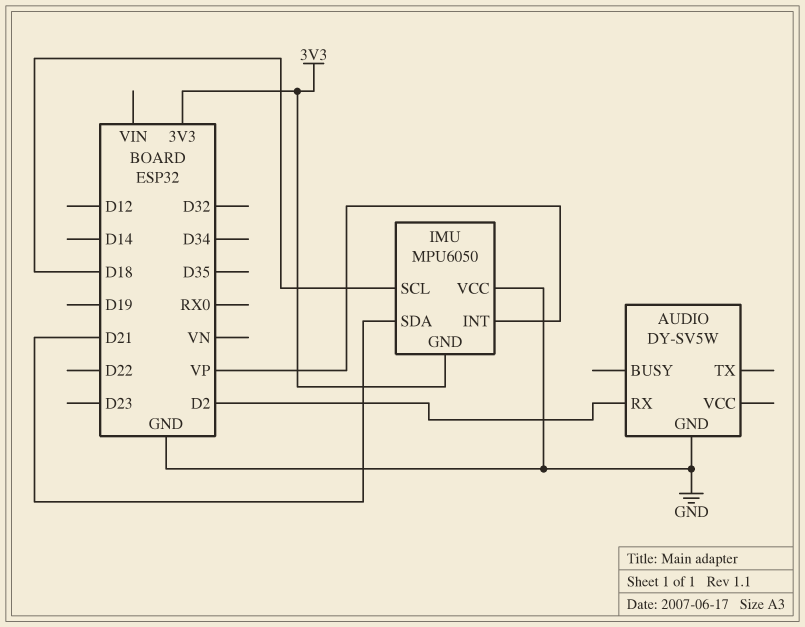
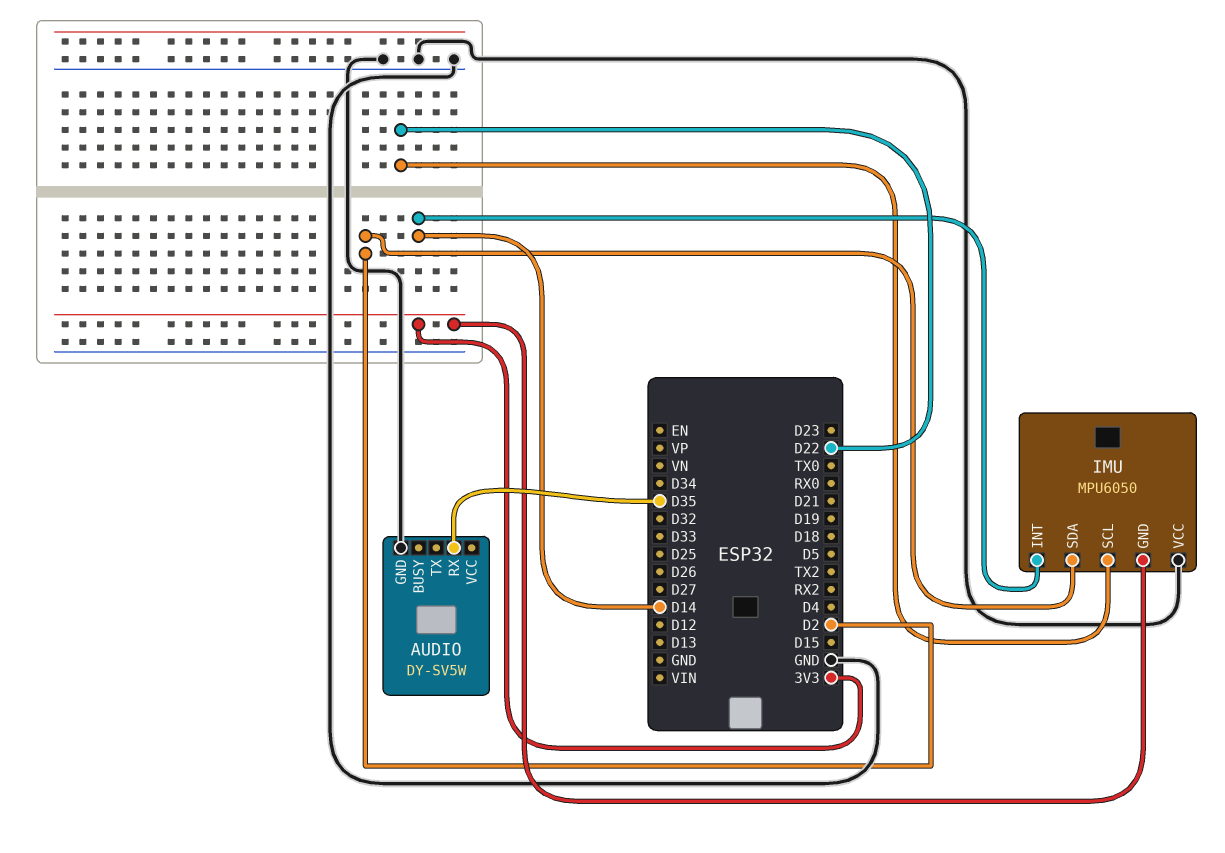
AUDIO pin RX: D2 -> D35
IMU pin INT: VP -> D14
IMU pin SCL: D18 -> D22
IMU pin SDA: D21 -> D2

